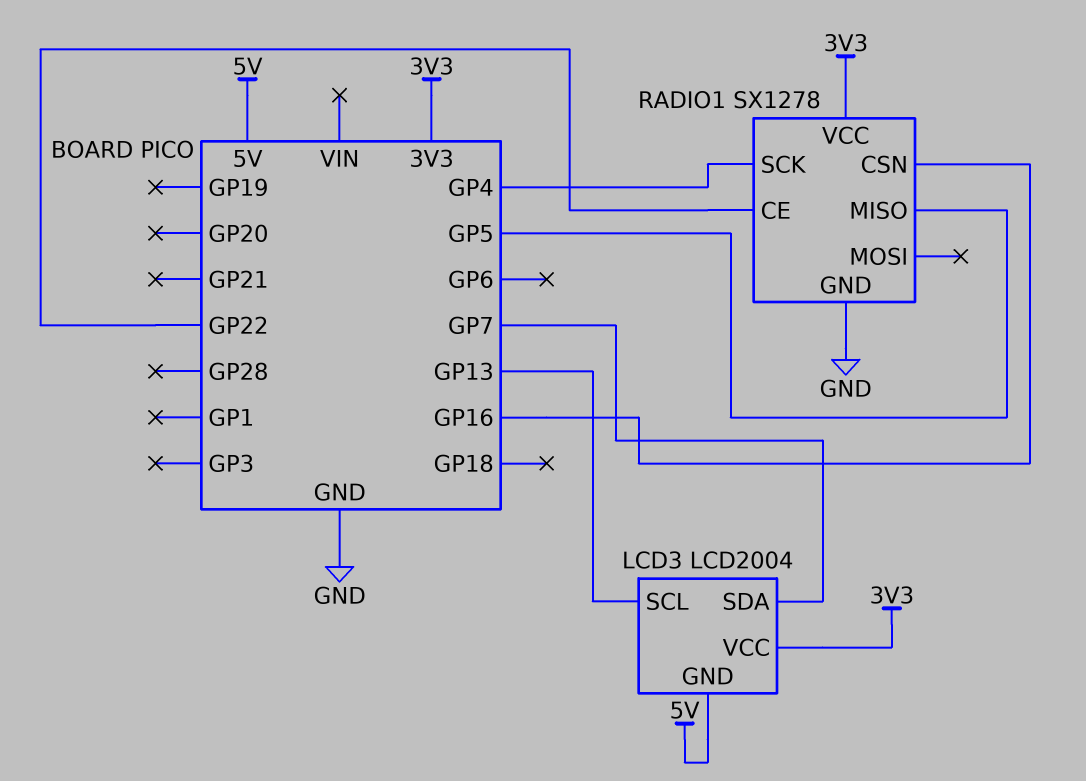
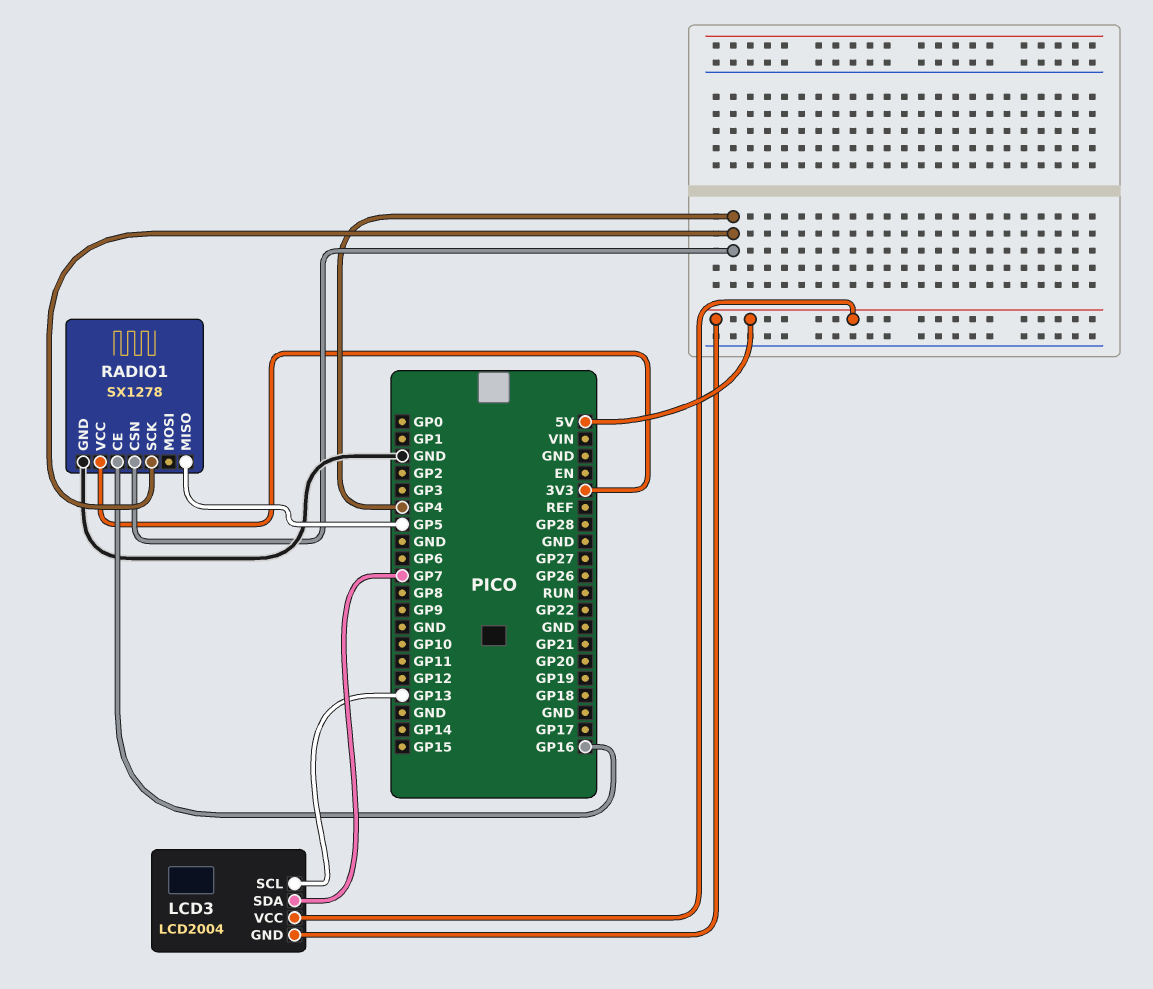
LCD3 pin VCC: 3V3 -> 5V
RADIO1 pin CE: GP22 -> GP16
RADIO1 pin CSN: GP16 -> GP4

